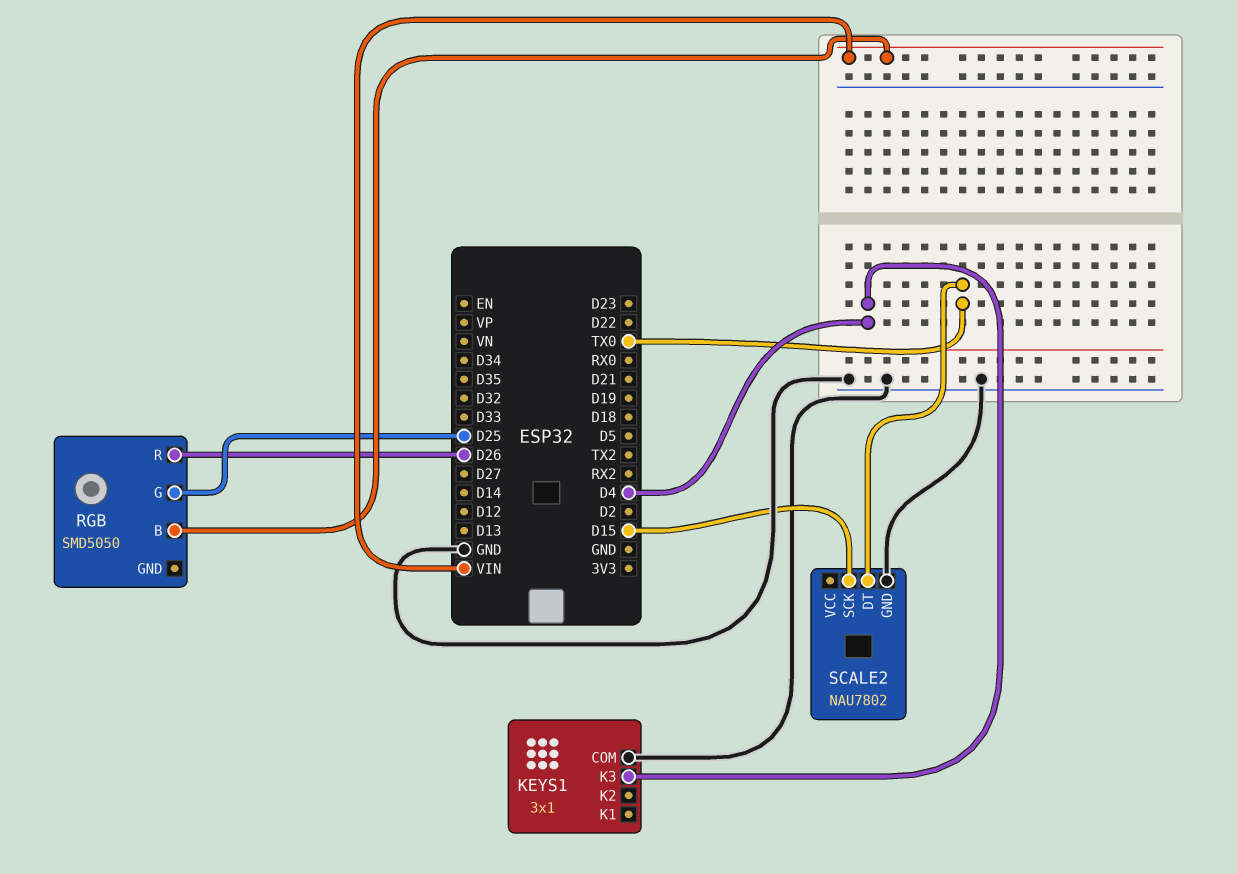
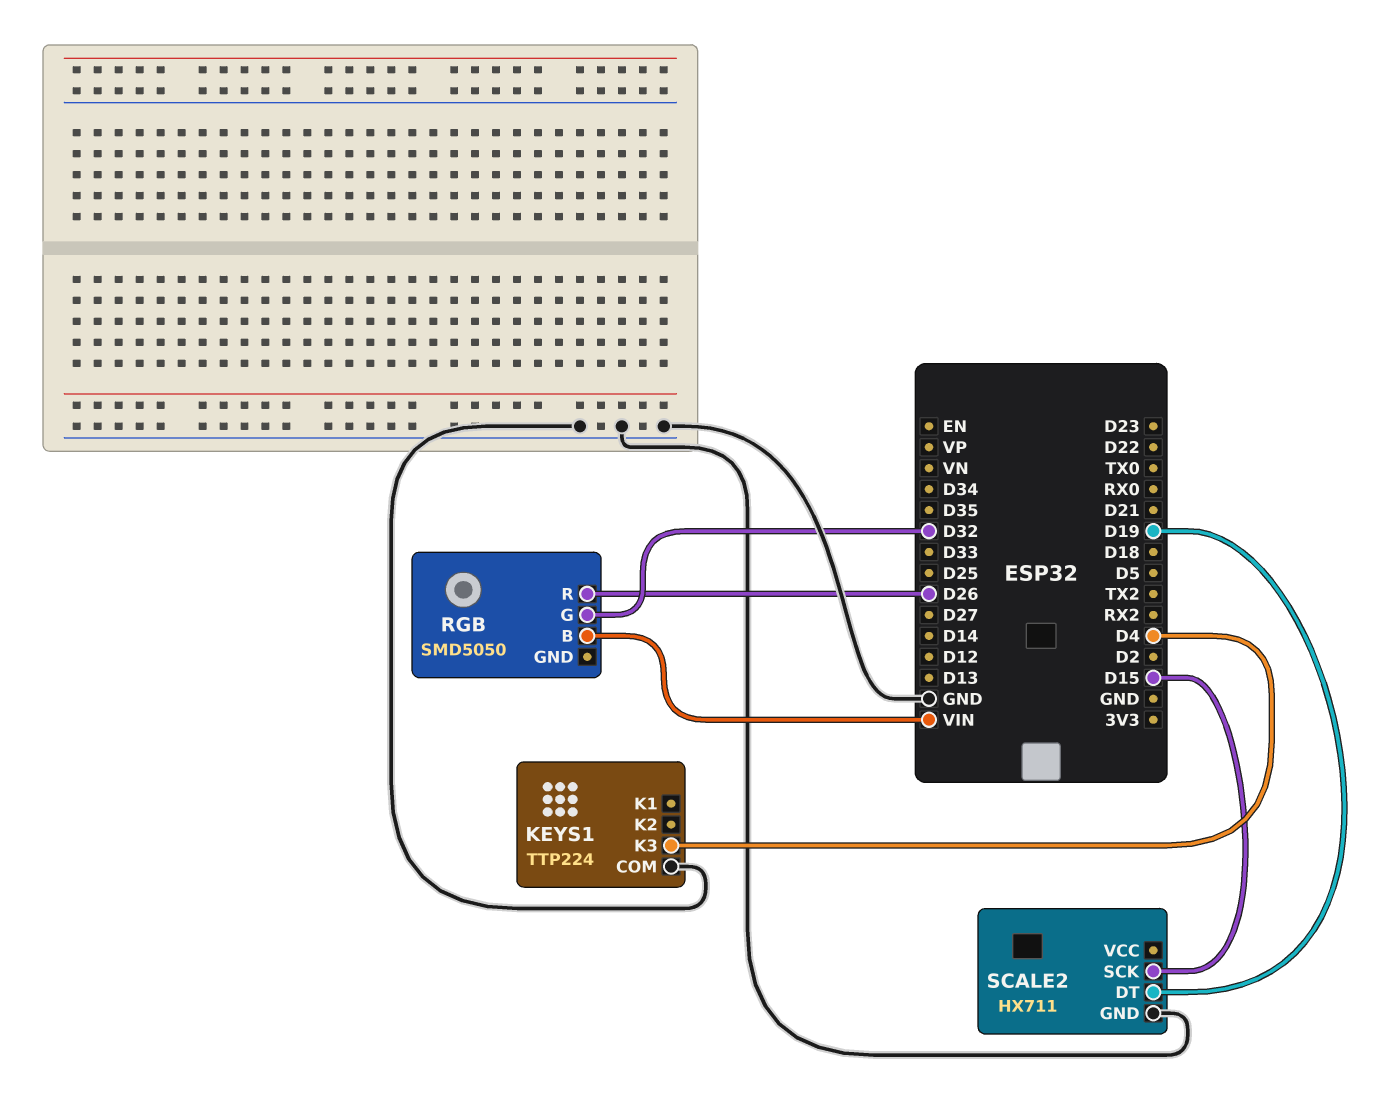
KEYS1: 3x1 -> TTP224
RGB pin G: D25 -> D32
SCALE2: NAU7802 -> HX711
SCALE2 pin DT: TX0 -> D19

